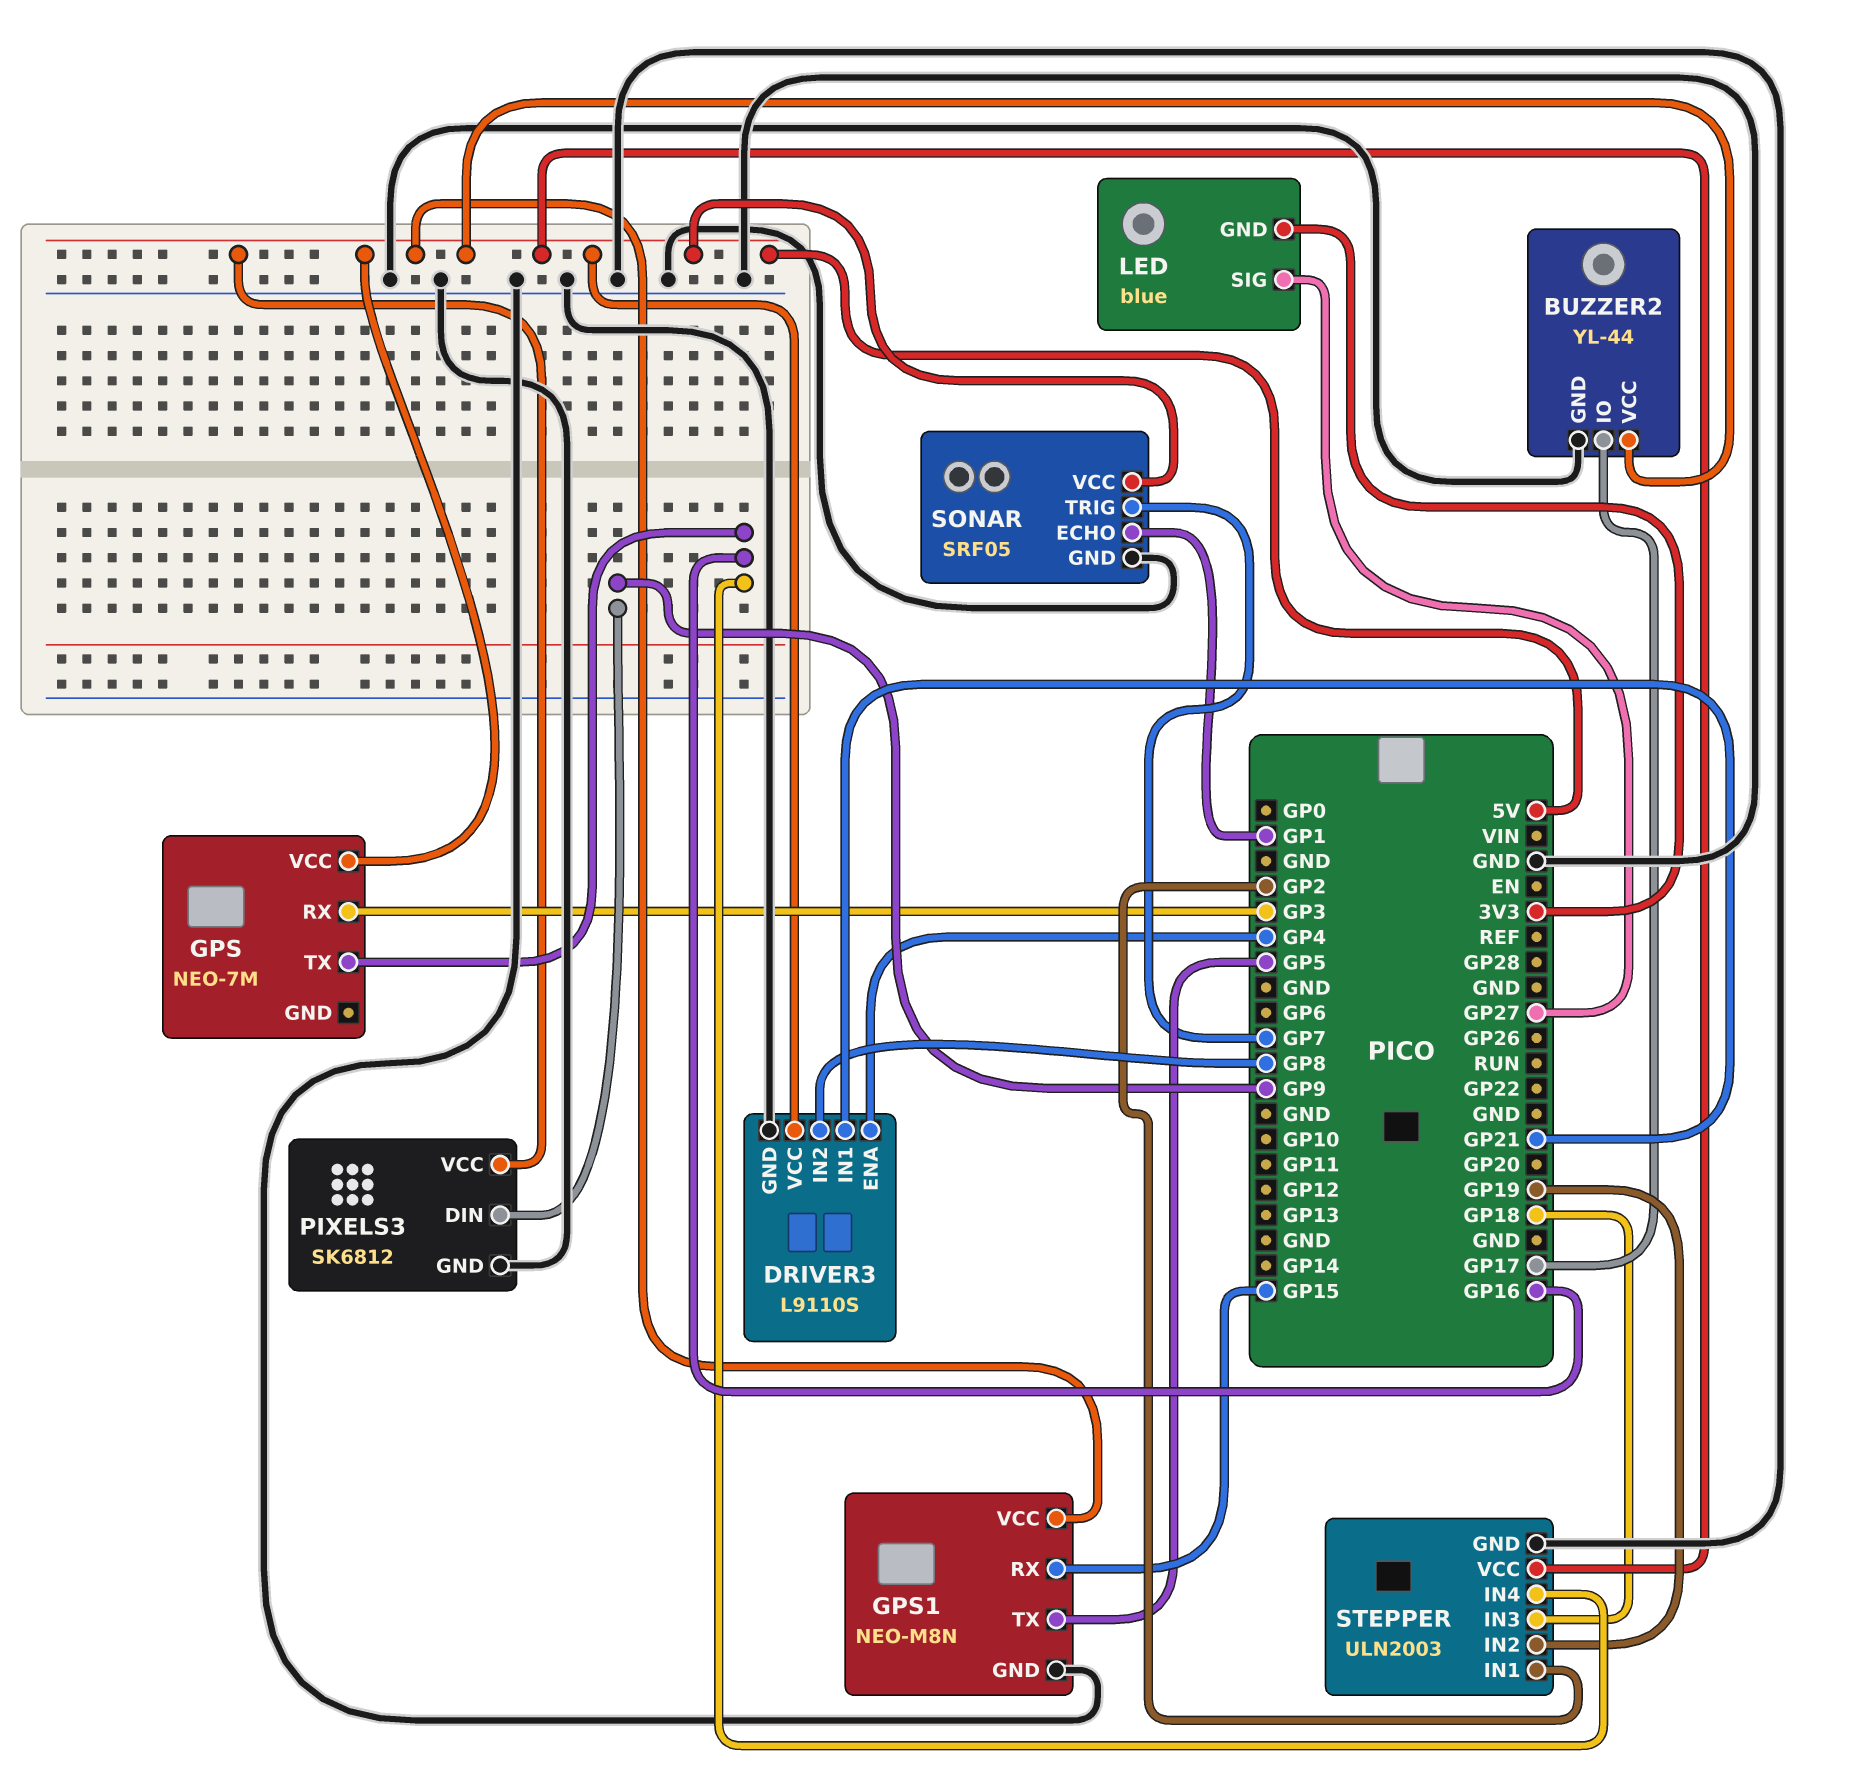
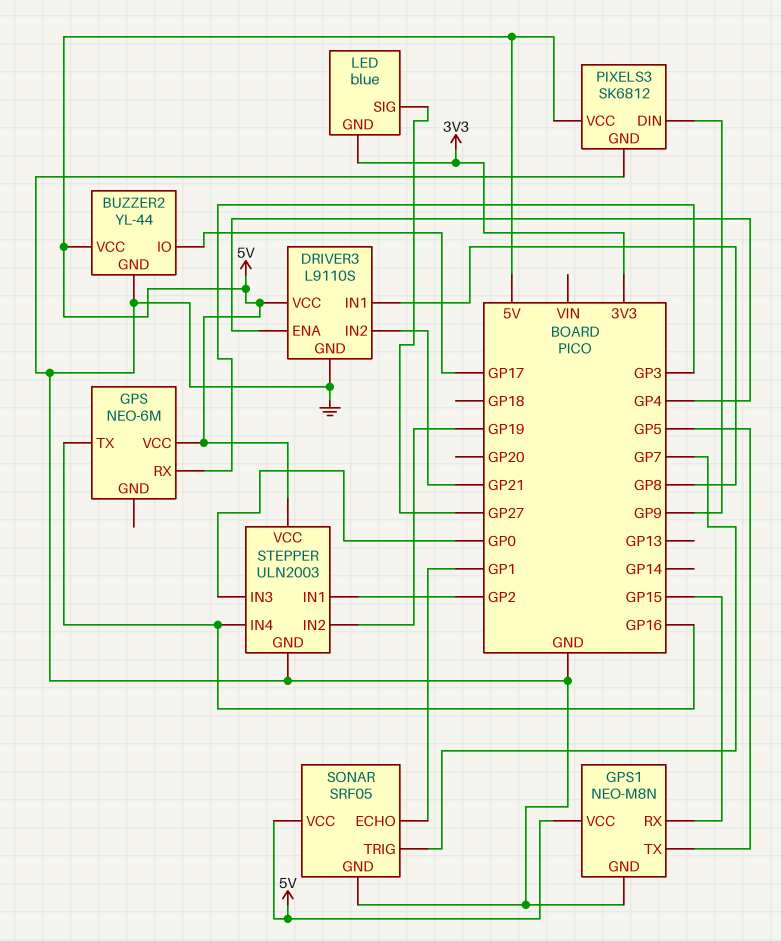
DRIVER3 pin IN1: GP21 -> GP8
DRIVER3 pin IN2: GP8 -> GP21
GPS: NEO-7M -> NEO-6M
STEPPER pin IN3: GP18 -> GP0

